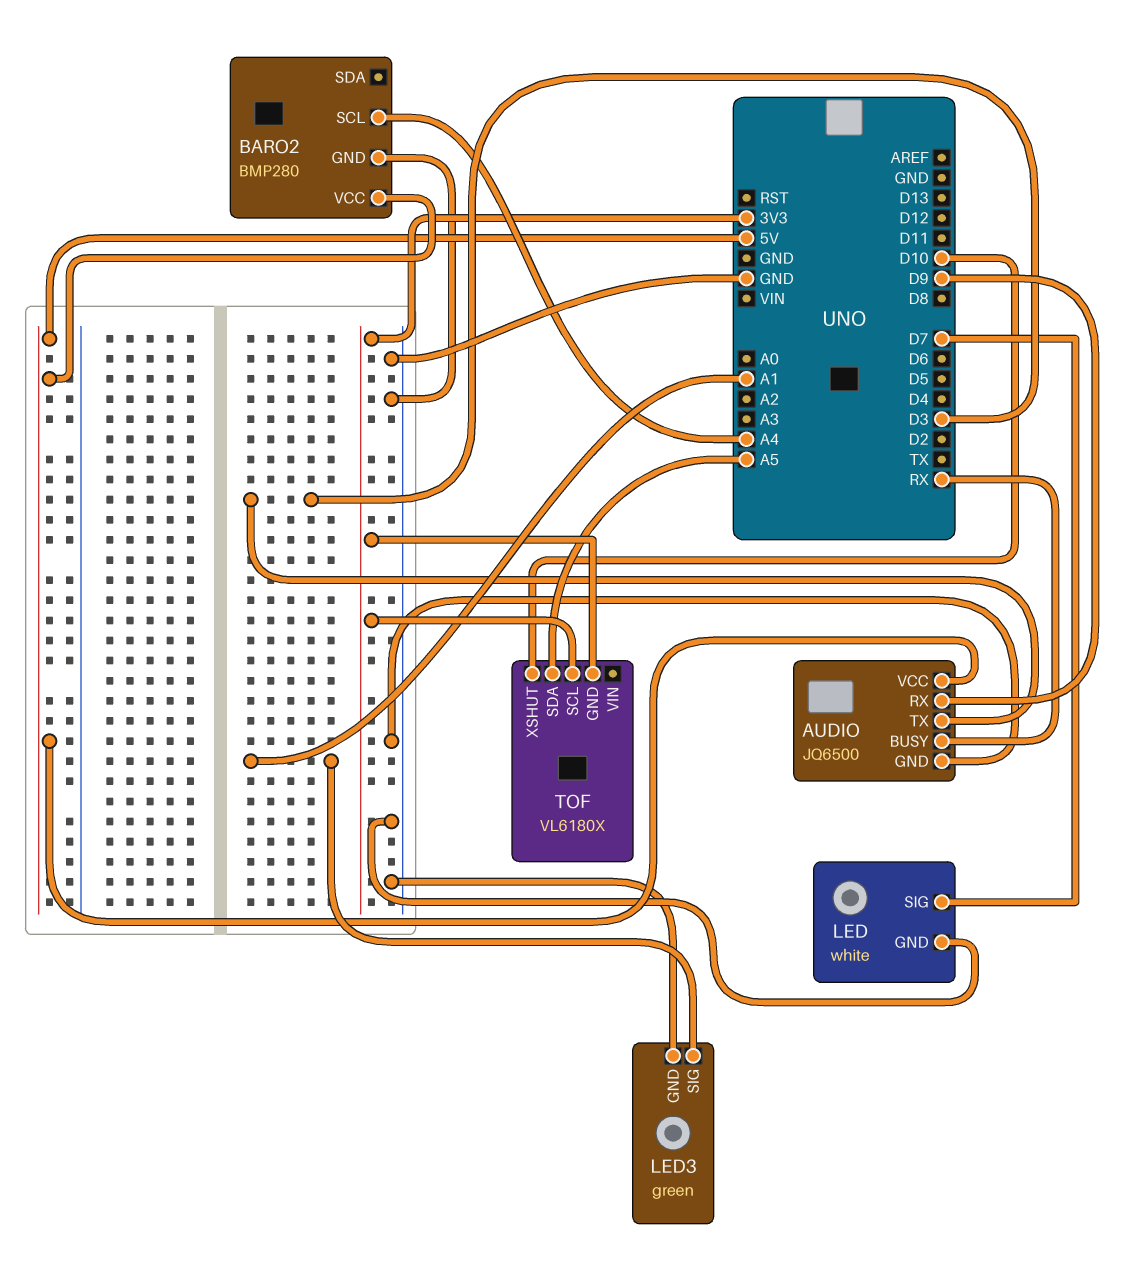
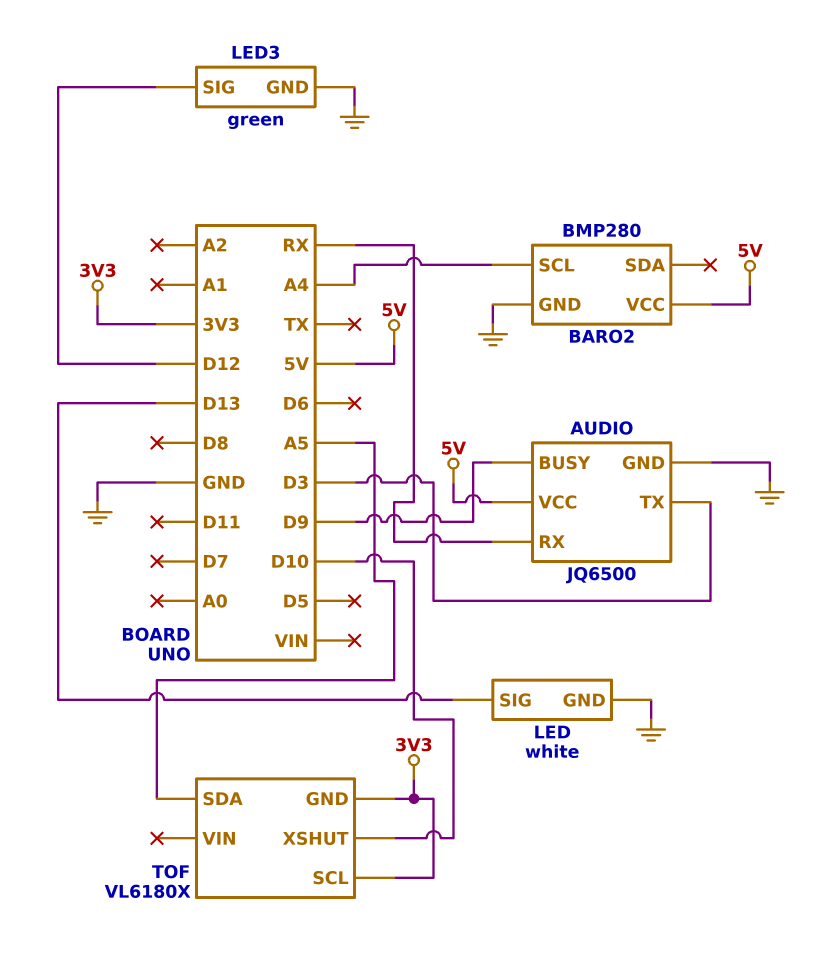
AUDIO pin BUSY: RX -> D9
AUDIO pin RX: D9 -> RX
LED pin SIG: D7 -> D13
LED3 pin SIG: A1 -> D12

